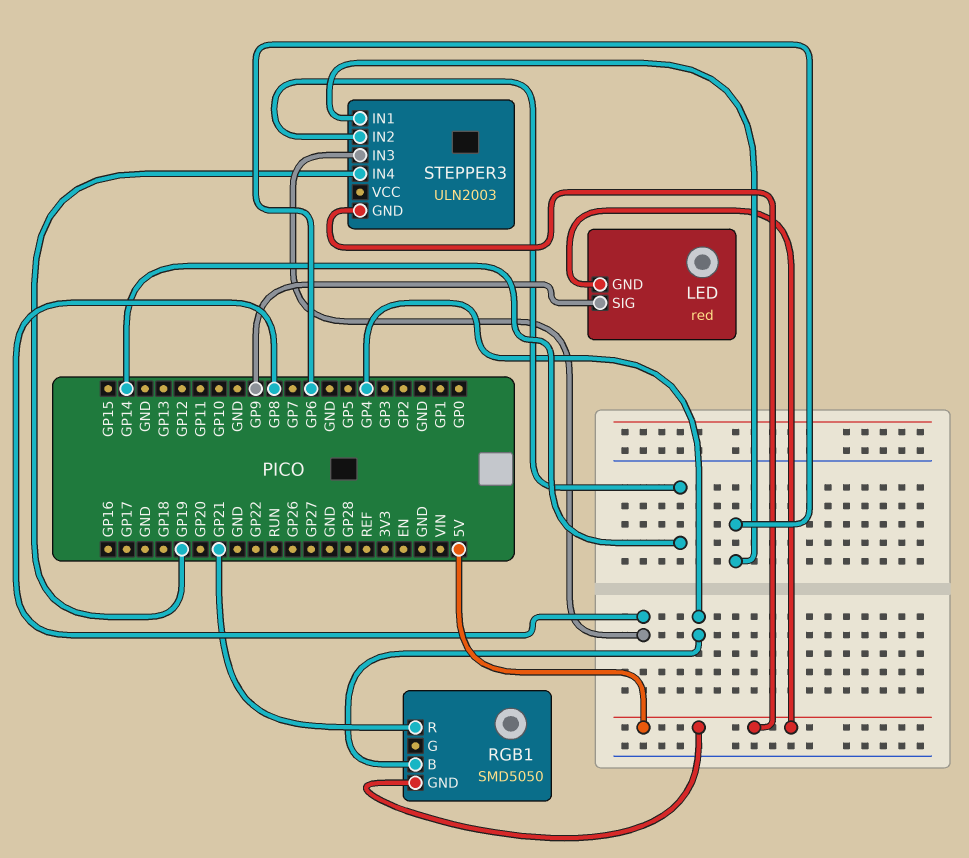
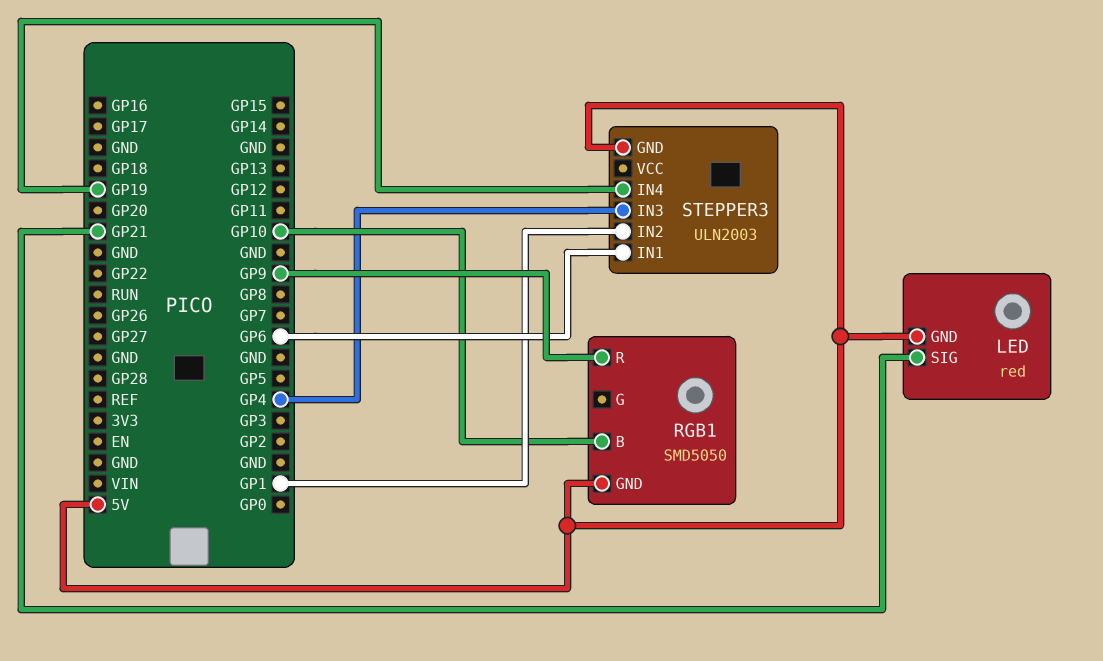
LED pin SIG: GP9 -> GP21
RGB1 pin B: GP4 -> GP10
RGB1 pin R: GP21 -> GP9
STEPPER3 pin IN2: GP14 -> GP1
STEPPER3 pin IN3: GP8 -> GP4

